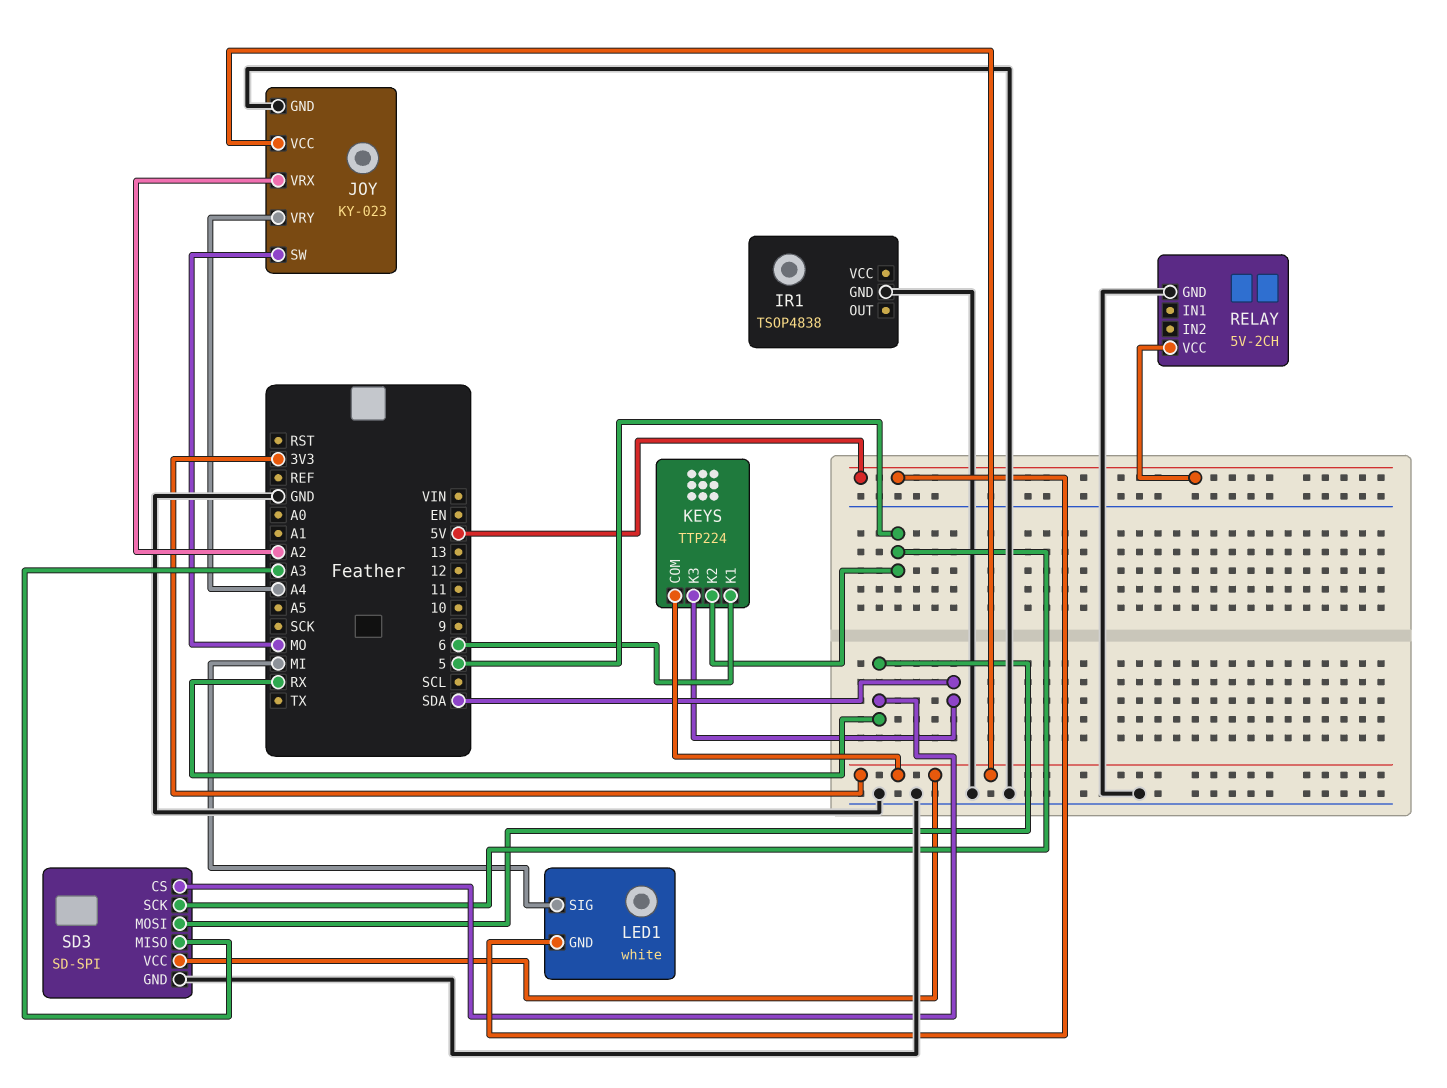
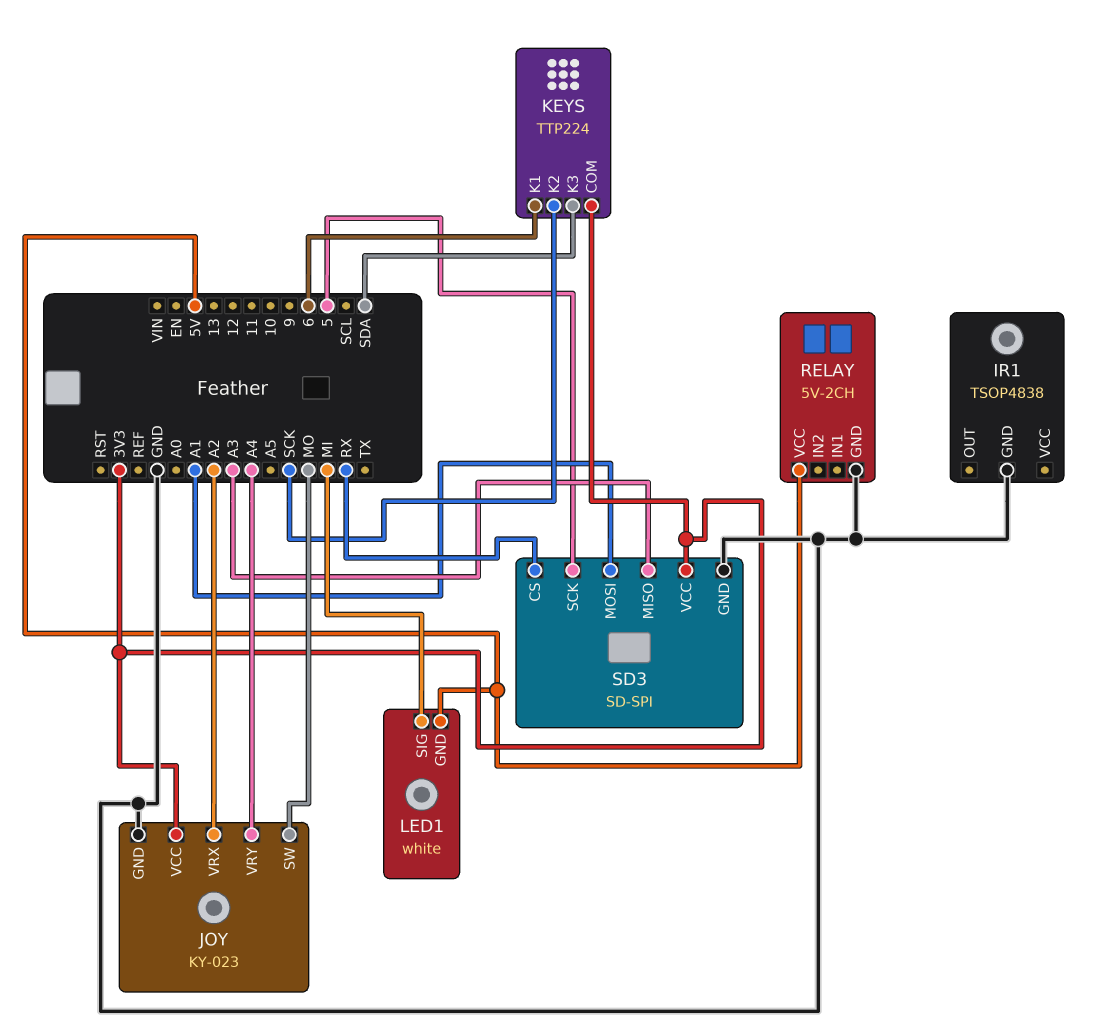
KEYS pin K2: 5 -> SCK
SD3 pin MOSI: RX -> A1

